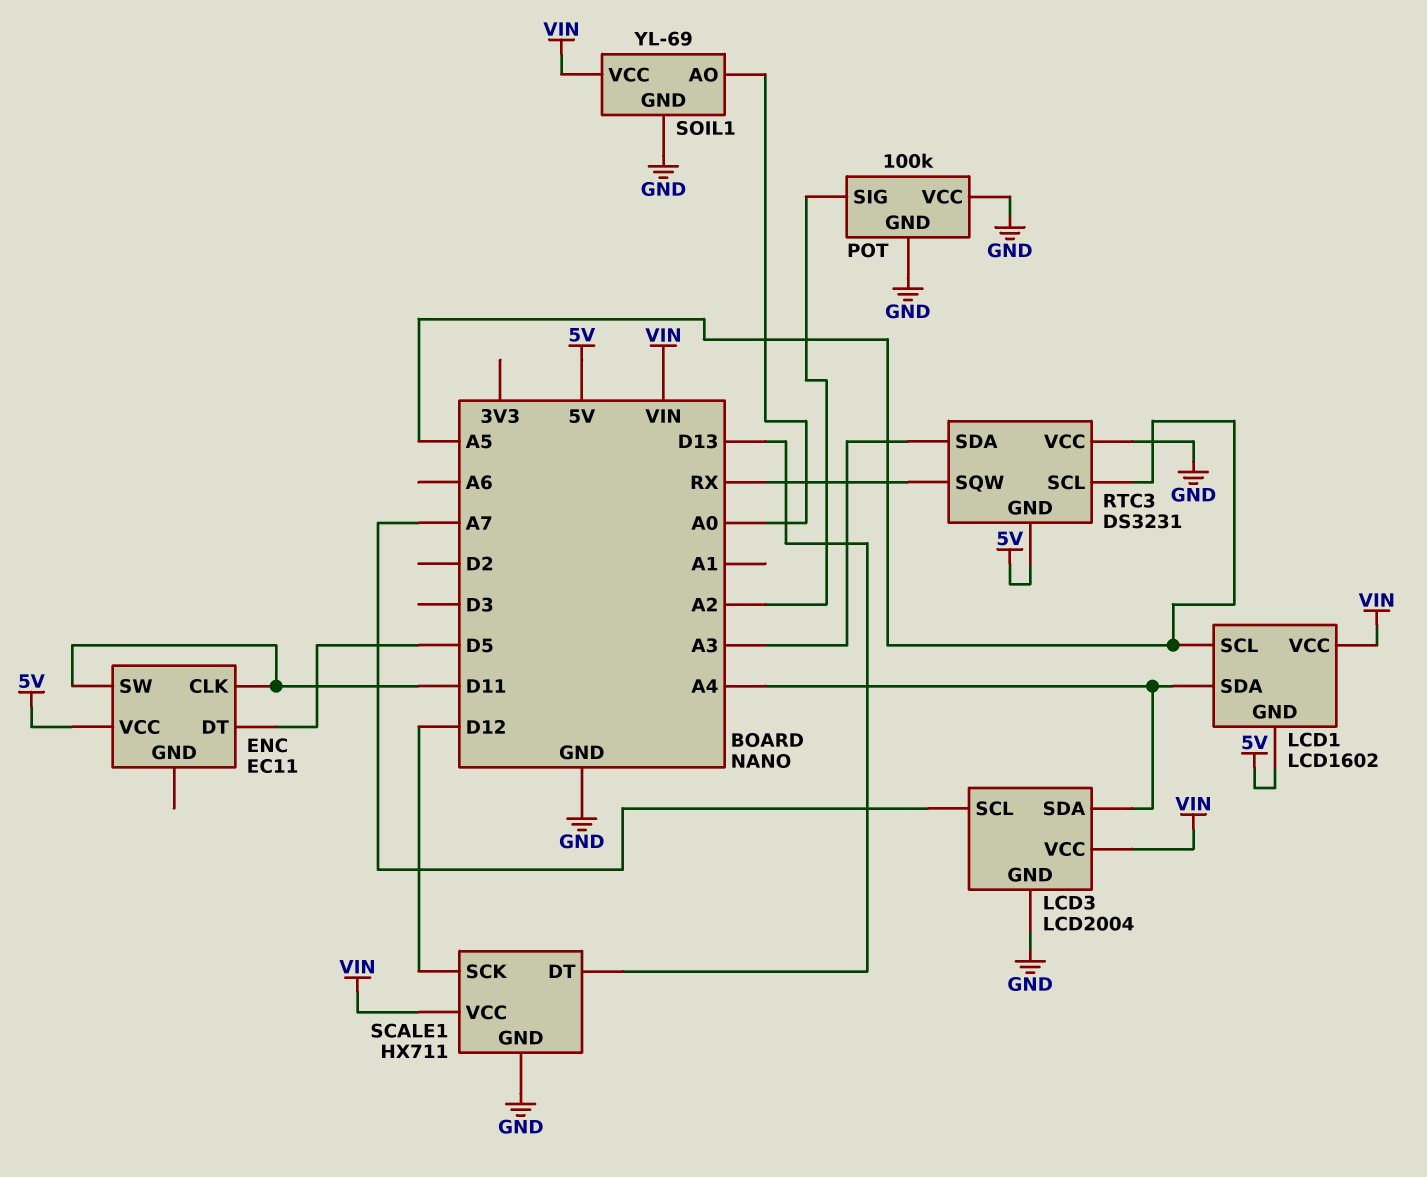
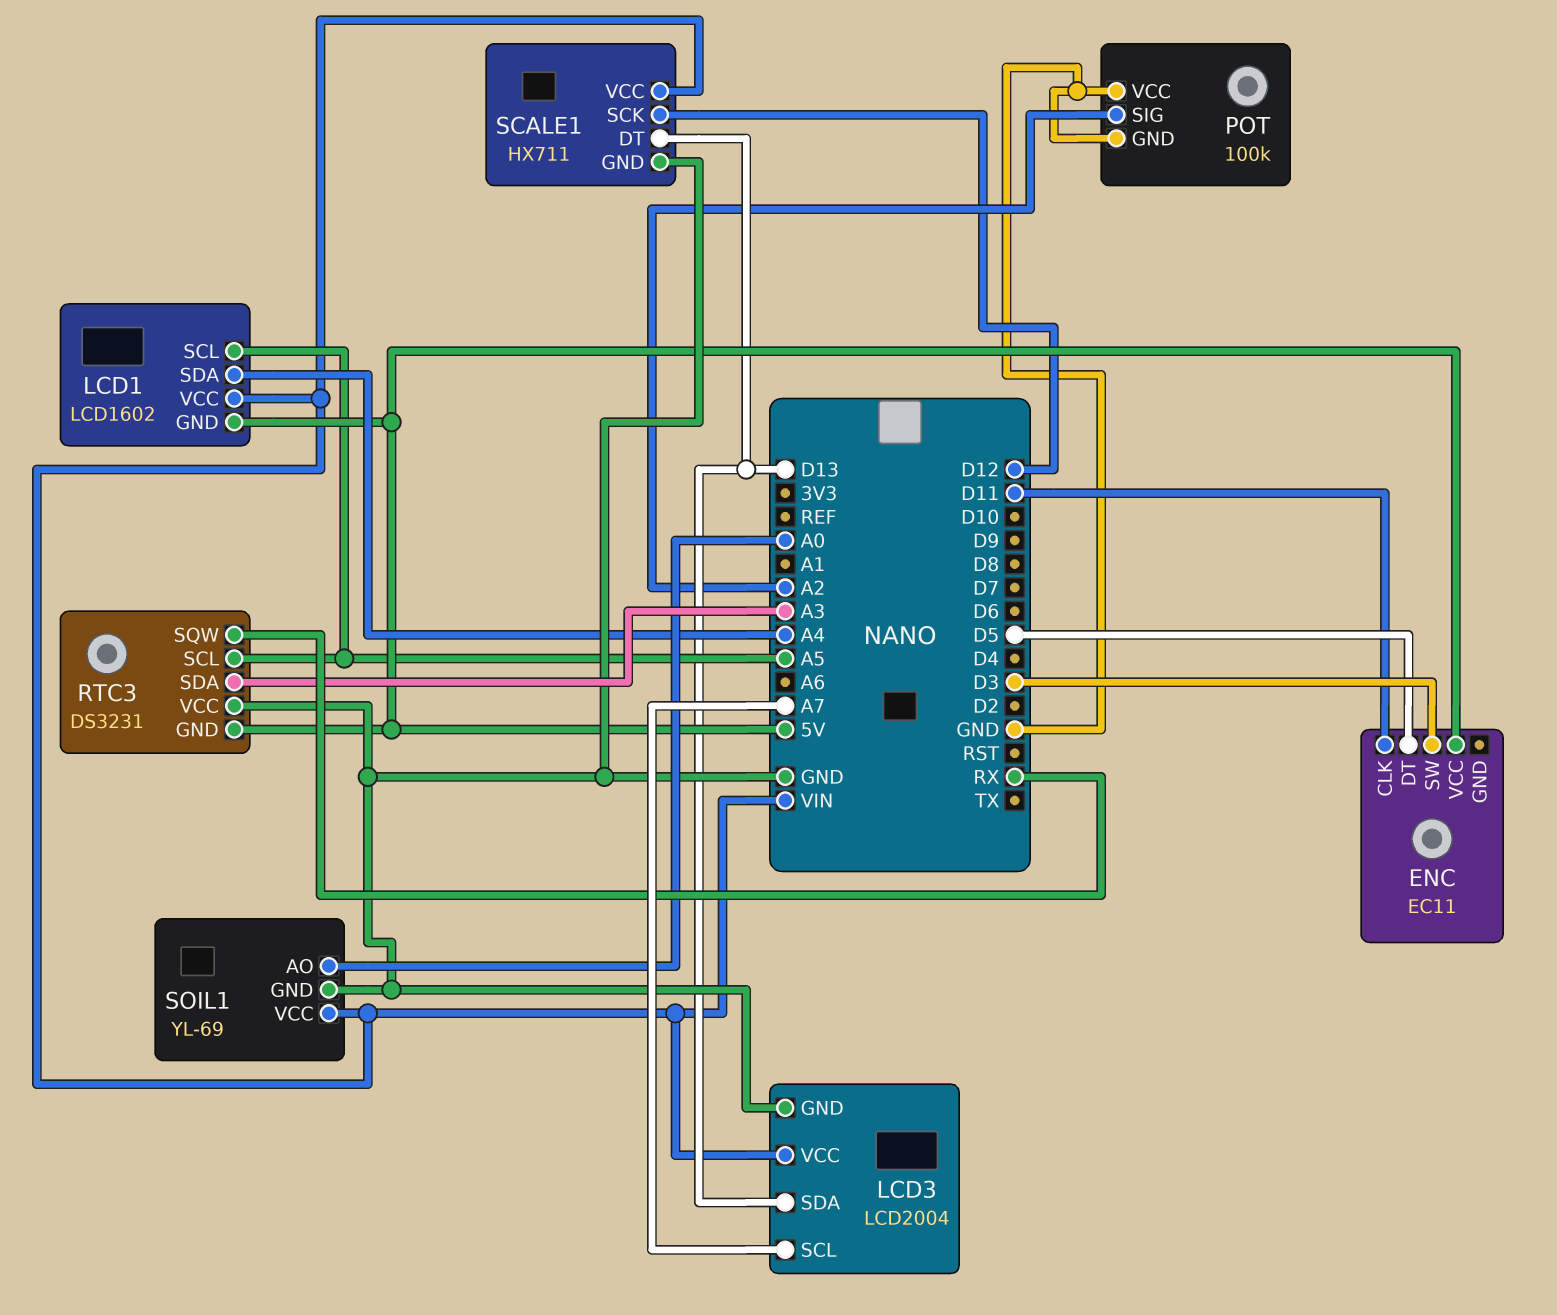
ENC pin SW: D11 -> D3
LCD3 pin SDA: A4 -> D13

